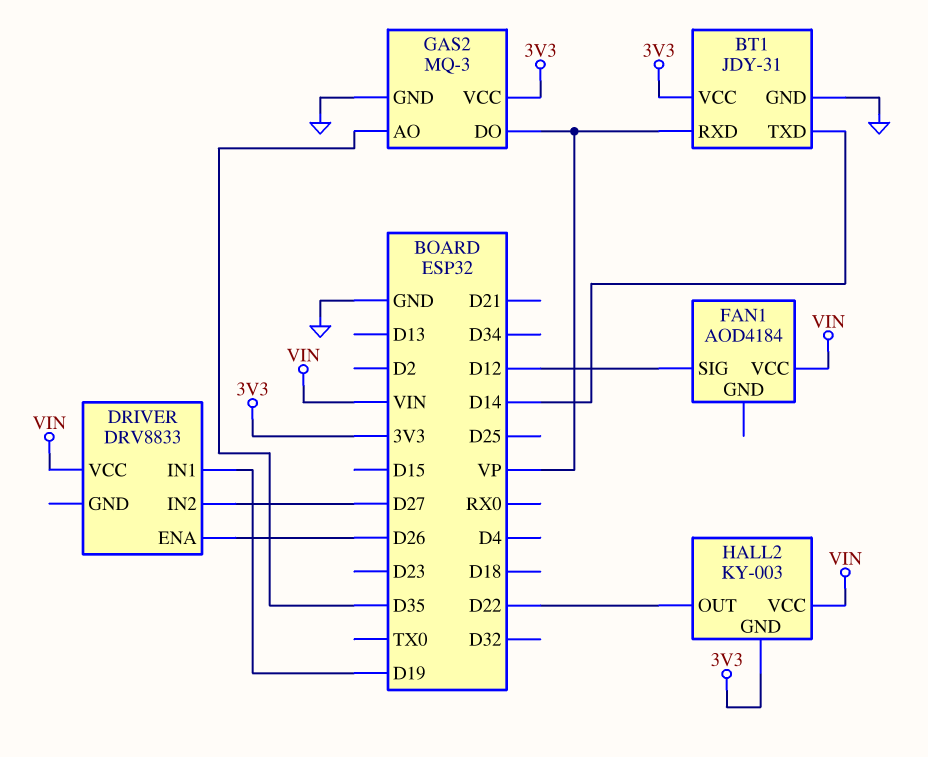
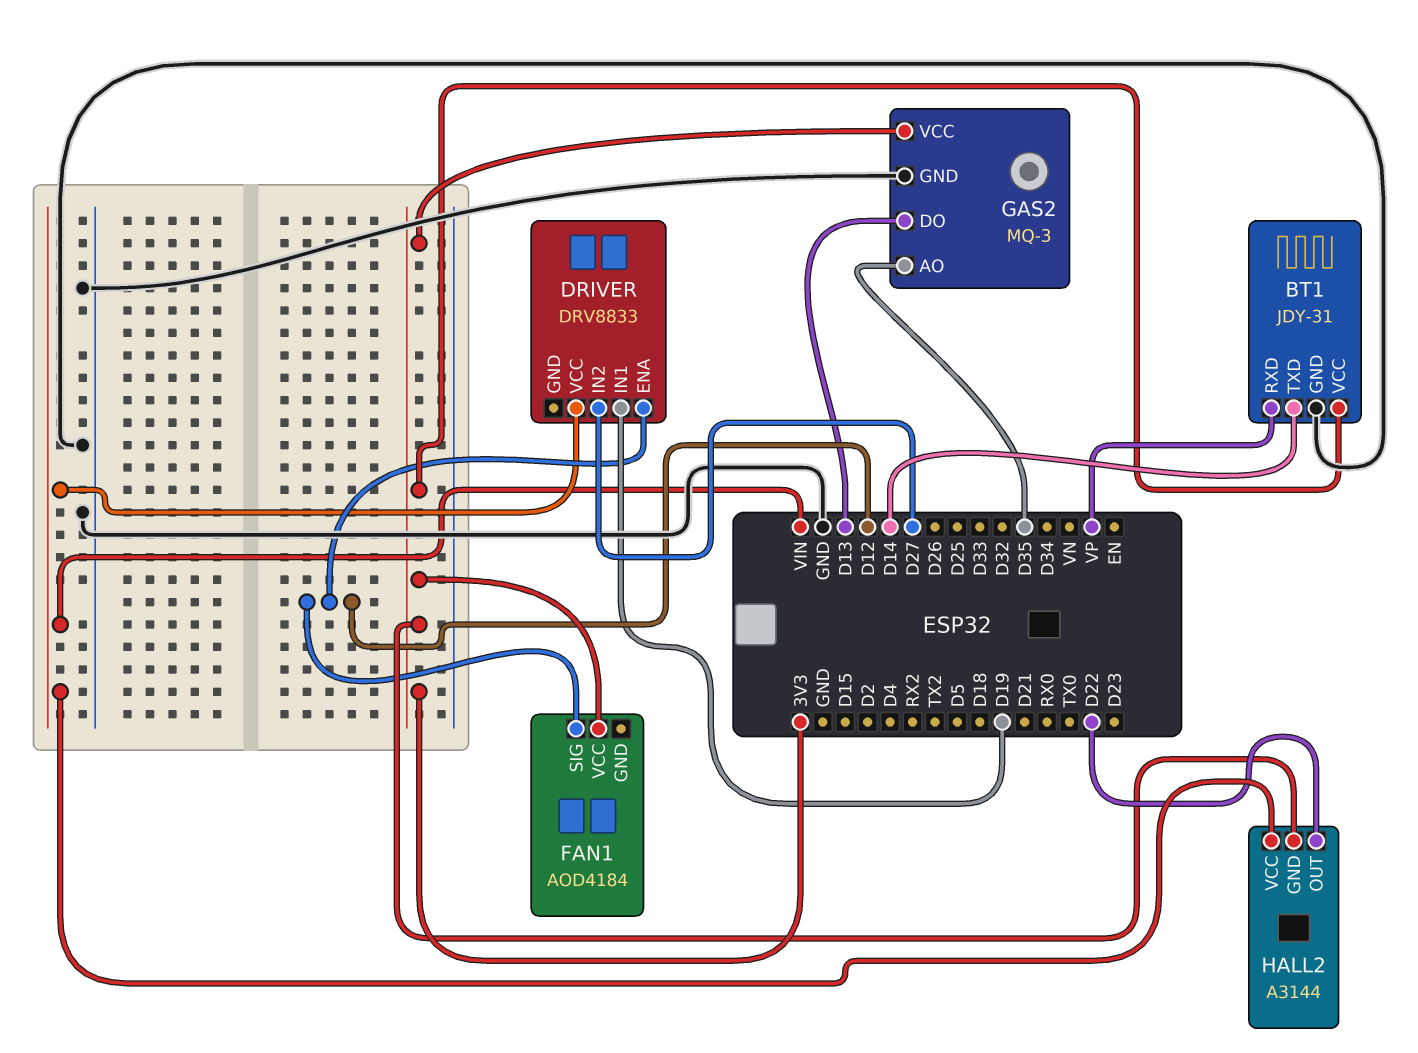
DRIVER pin ENA: D26 -> D12
FAN1 pin VCC: VIN -> 3V3
GAS2 pin DO: VP -> D13
HALL2: KY-003 -> A3144

